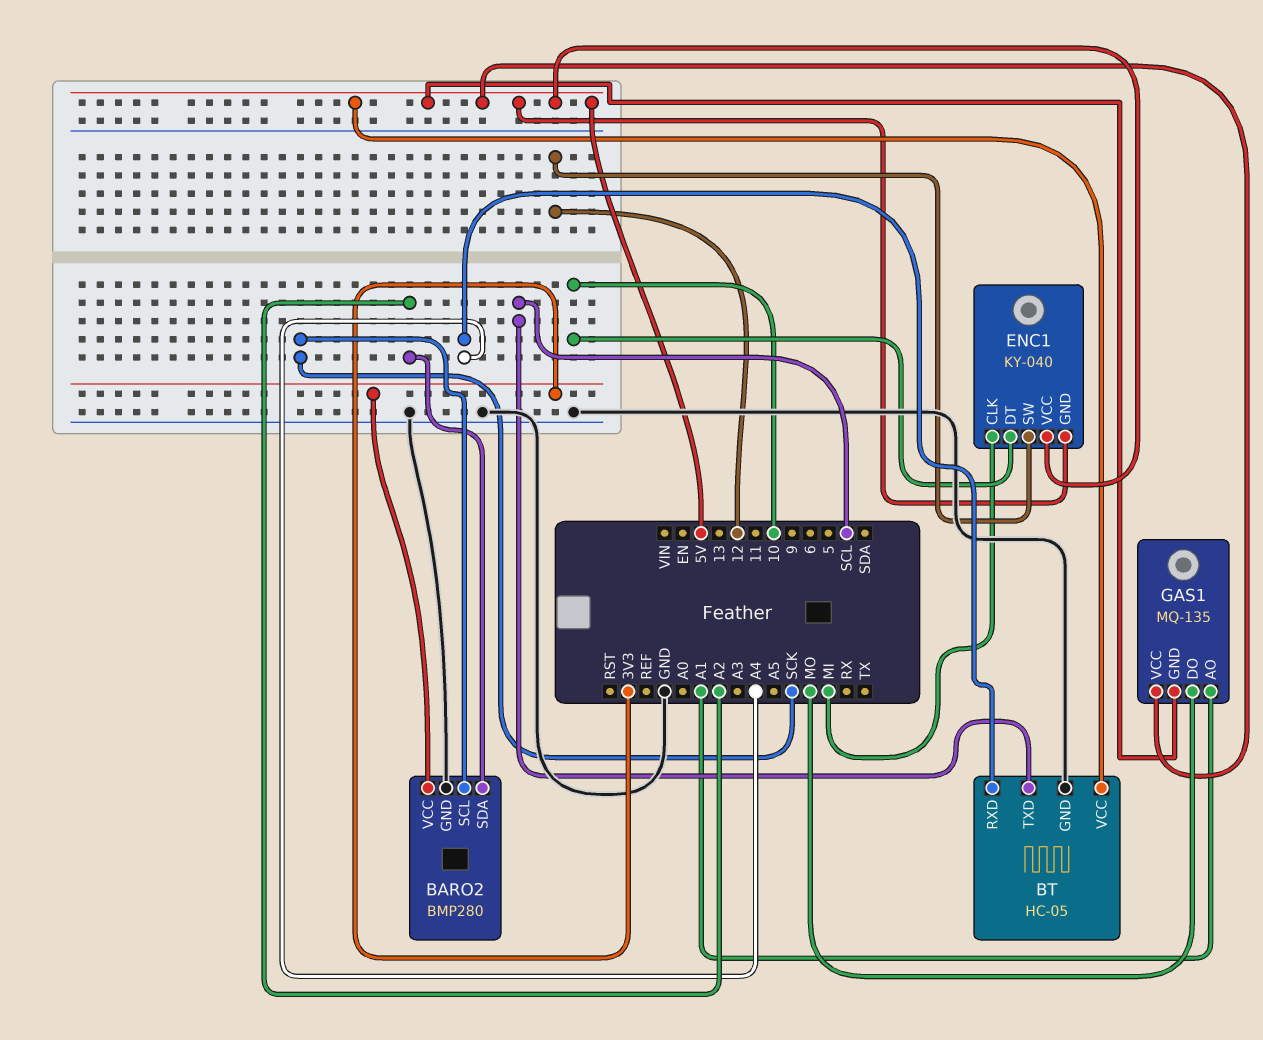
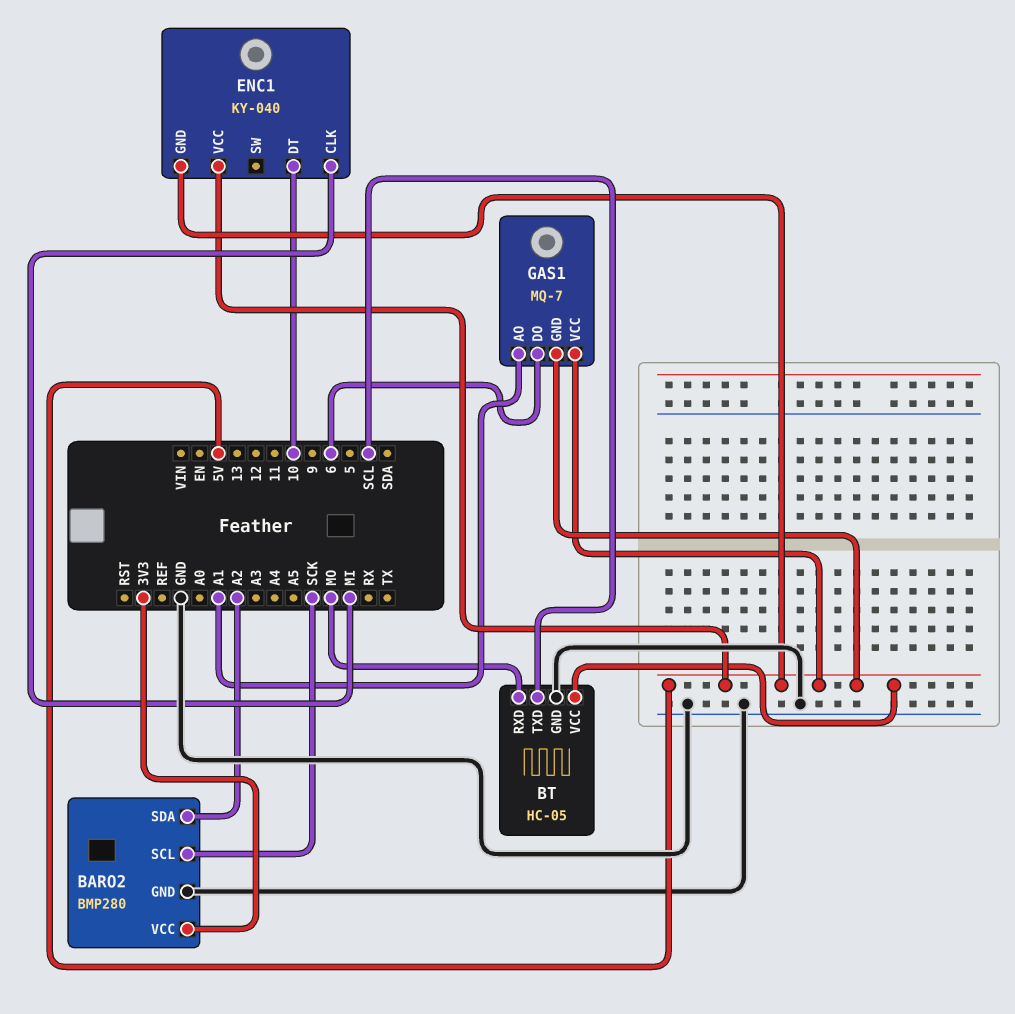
BT pin RXD: A4 -> MO
ENC1 pin SW: 12 -> none
GAS1: MQ-135 -> MQ-7
GAS1 pin DO: MO -> 6

